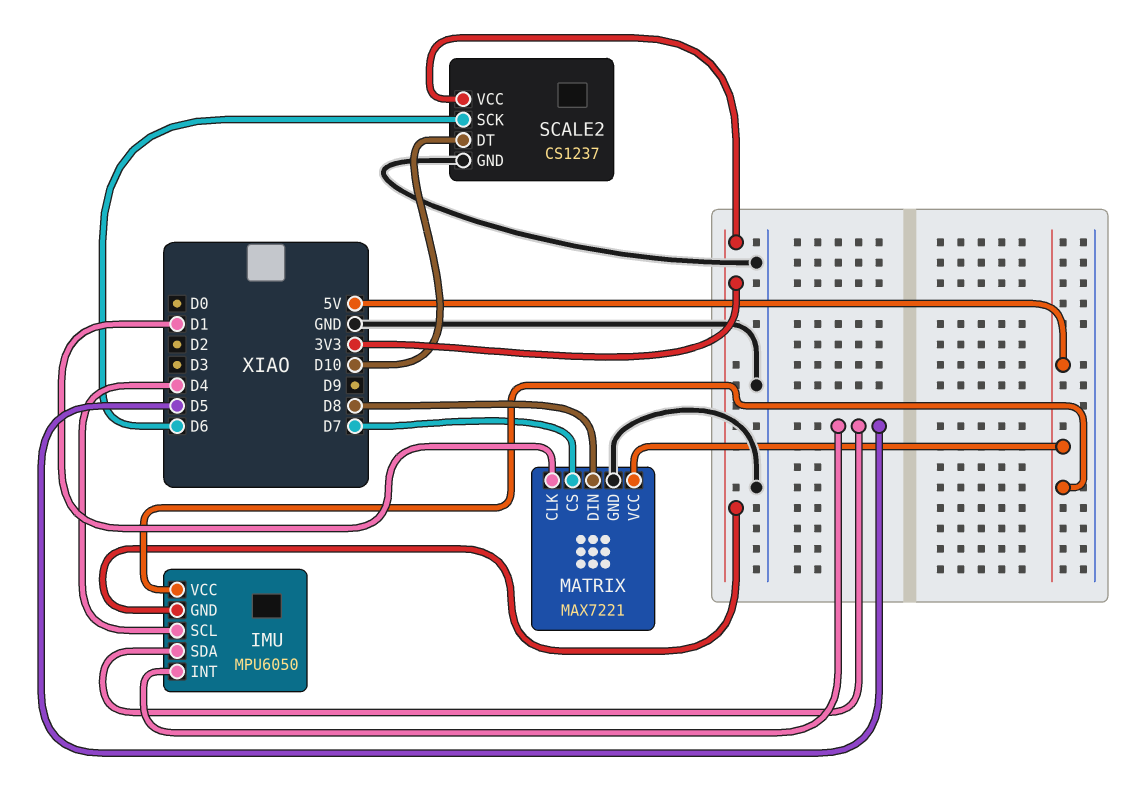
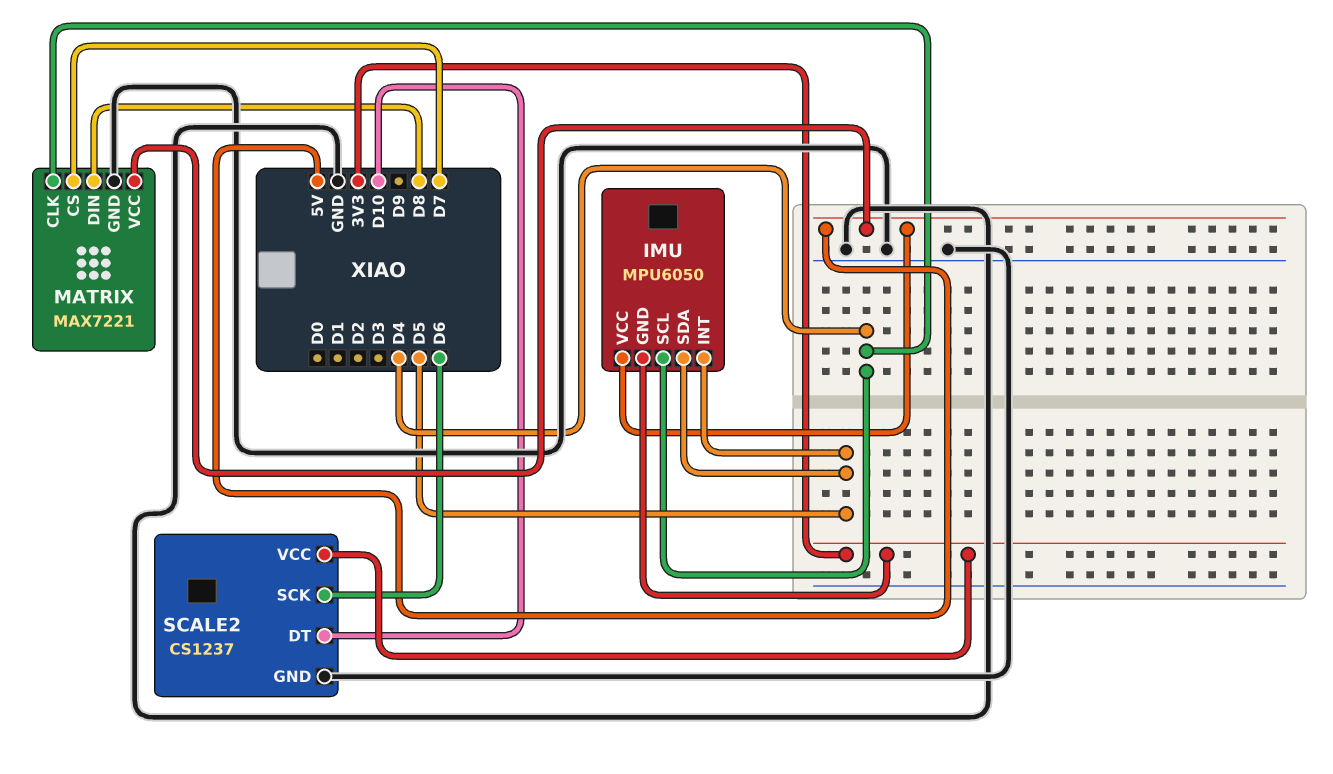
MATRIX pin CLK: D1 -> D4

